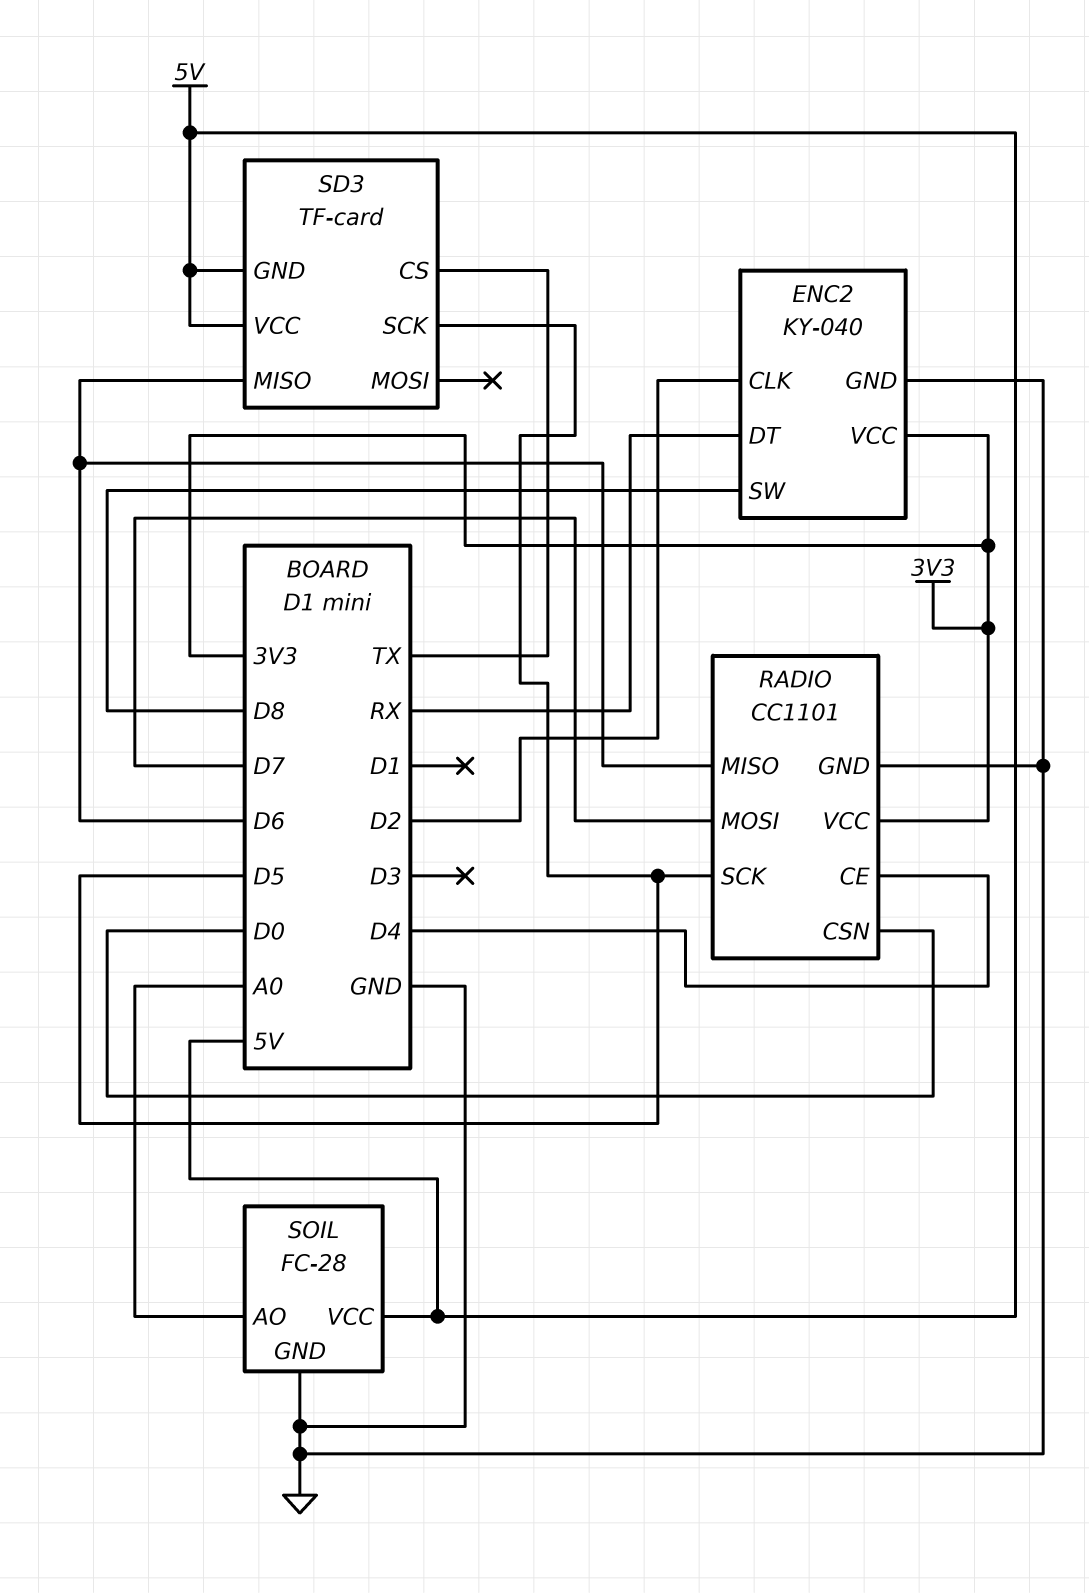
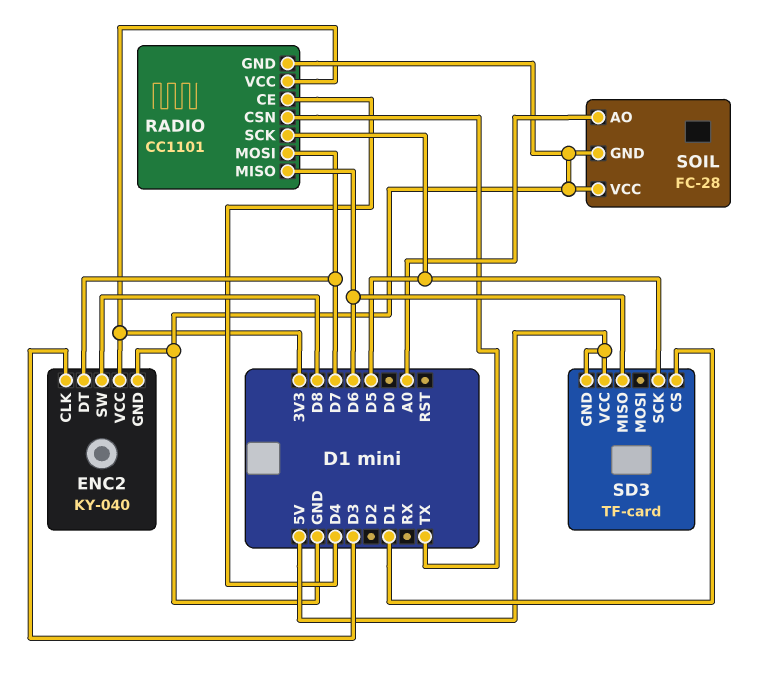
ENC2 pin CLK: D2 -> D3
ENC2 pin DT: RX -> D7
RADIO pin CSN: D0 -> TX
SD3 pin CS: TX -> D1
SOIL pin VCC: 5V -> GND

